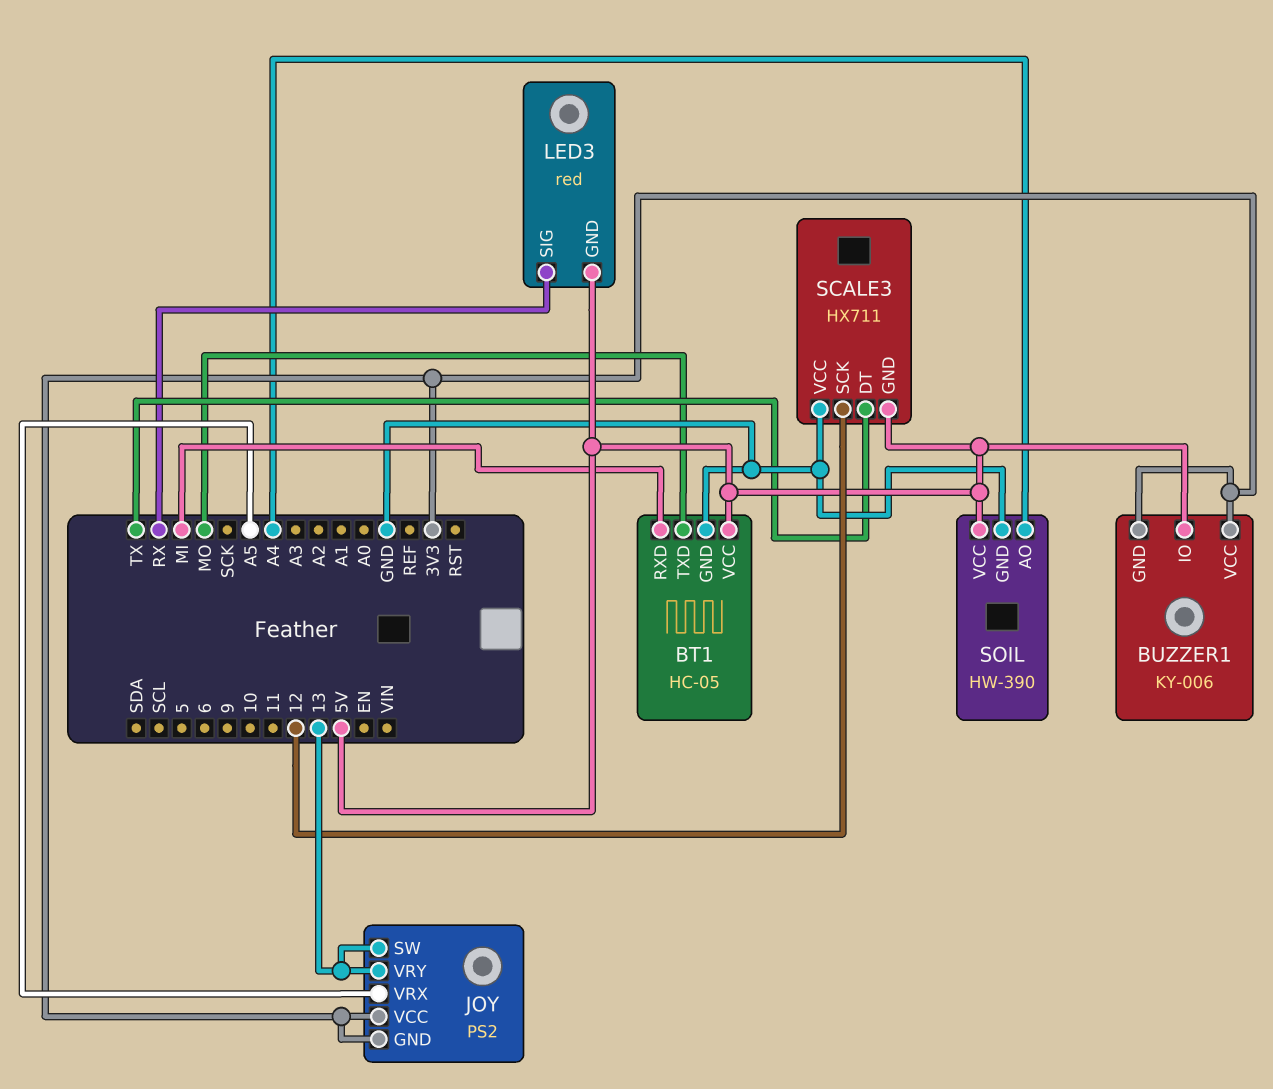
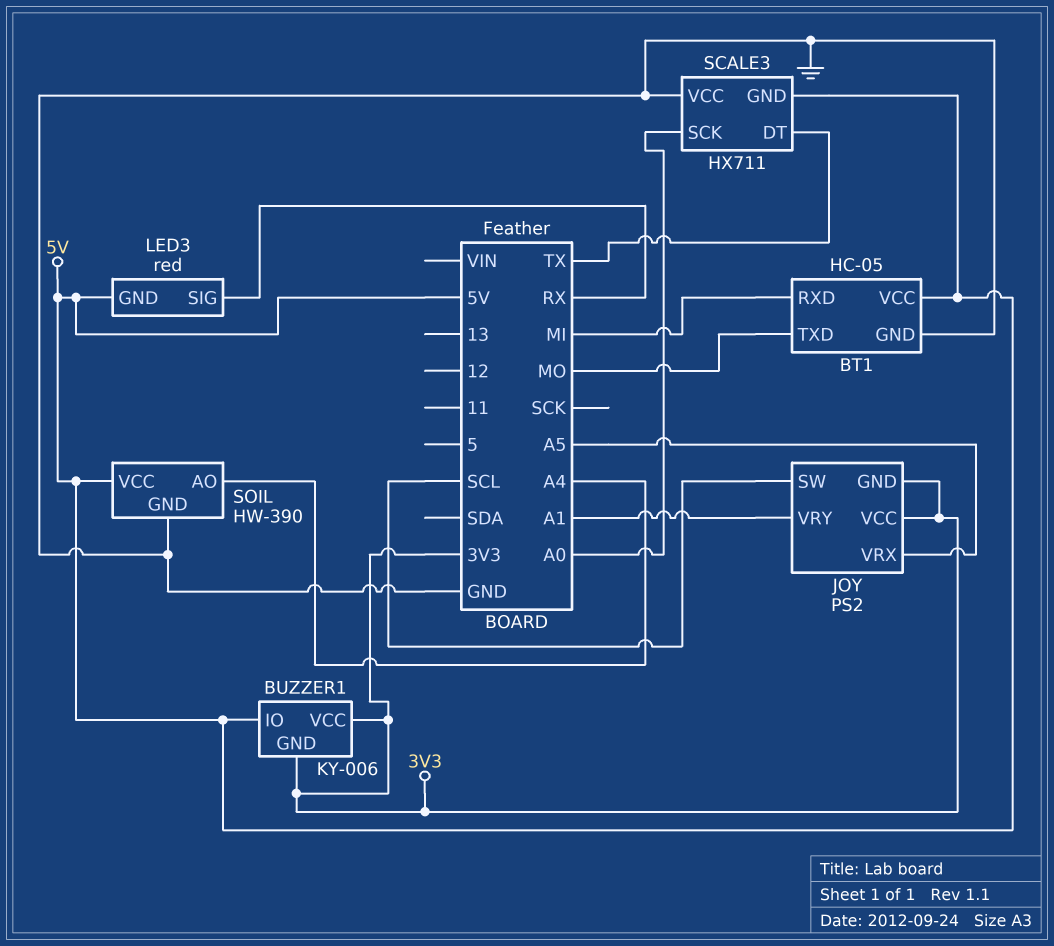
JOY pin SW: 13 -> SCL
JOY pin VRY: 13 -> A1
SCALE3 pin SCK: 12 -> A0

